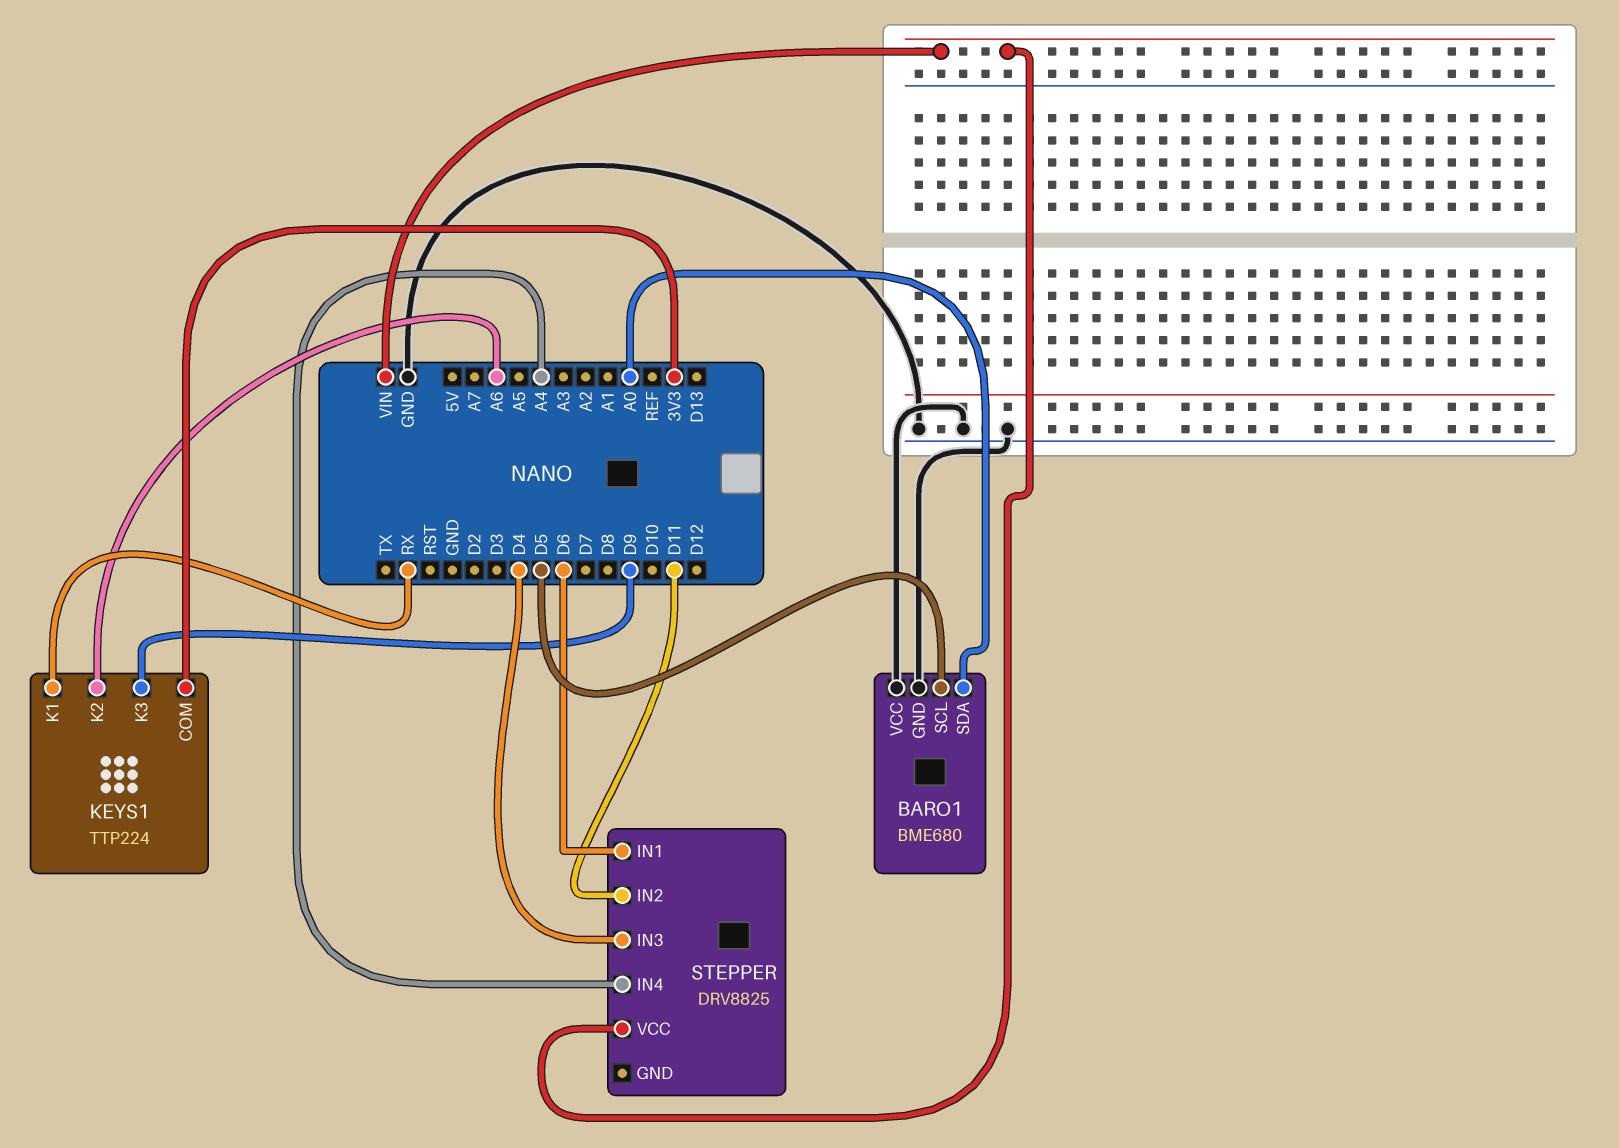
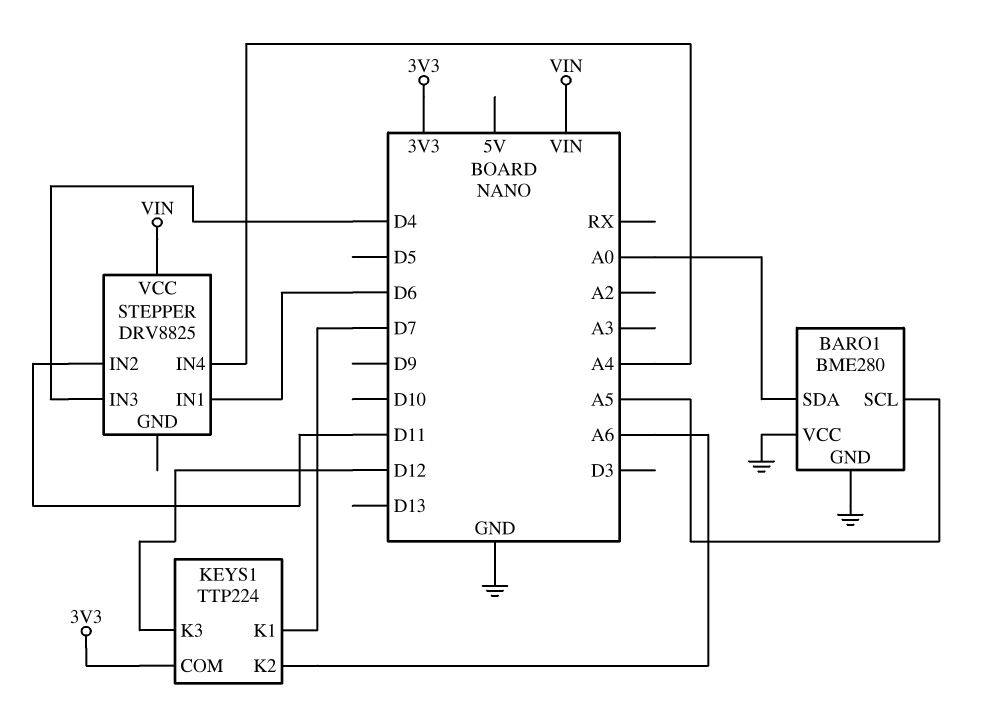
BARO1: BME680 -> BME280
BARO1 pin SCL: D5 -> A5
KEYS1 pin K1: RX -> D7
KEYS1 pin K3: D9 -> D12

